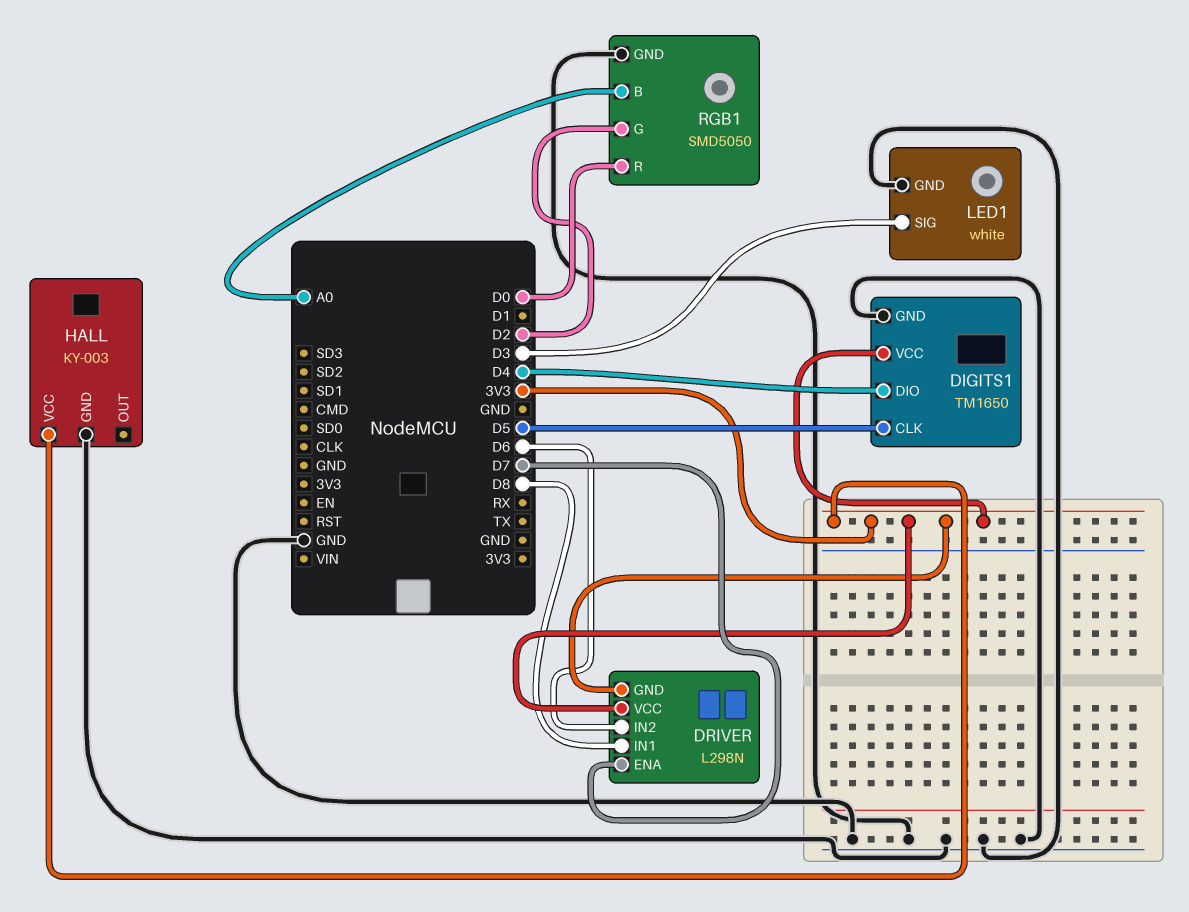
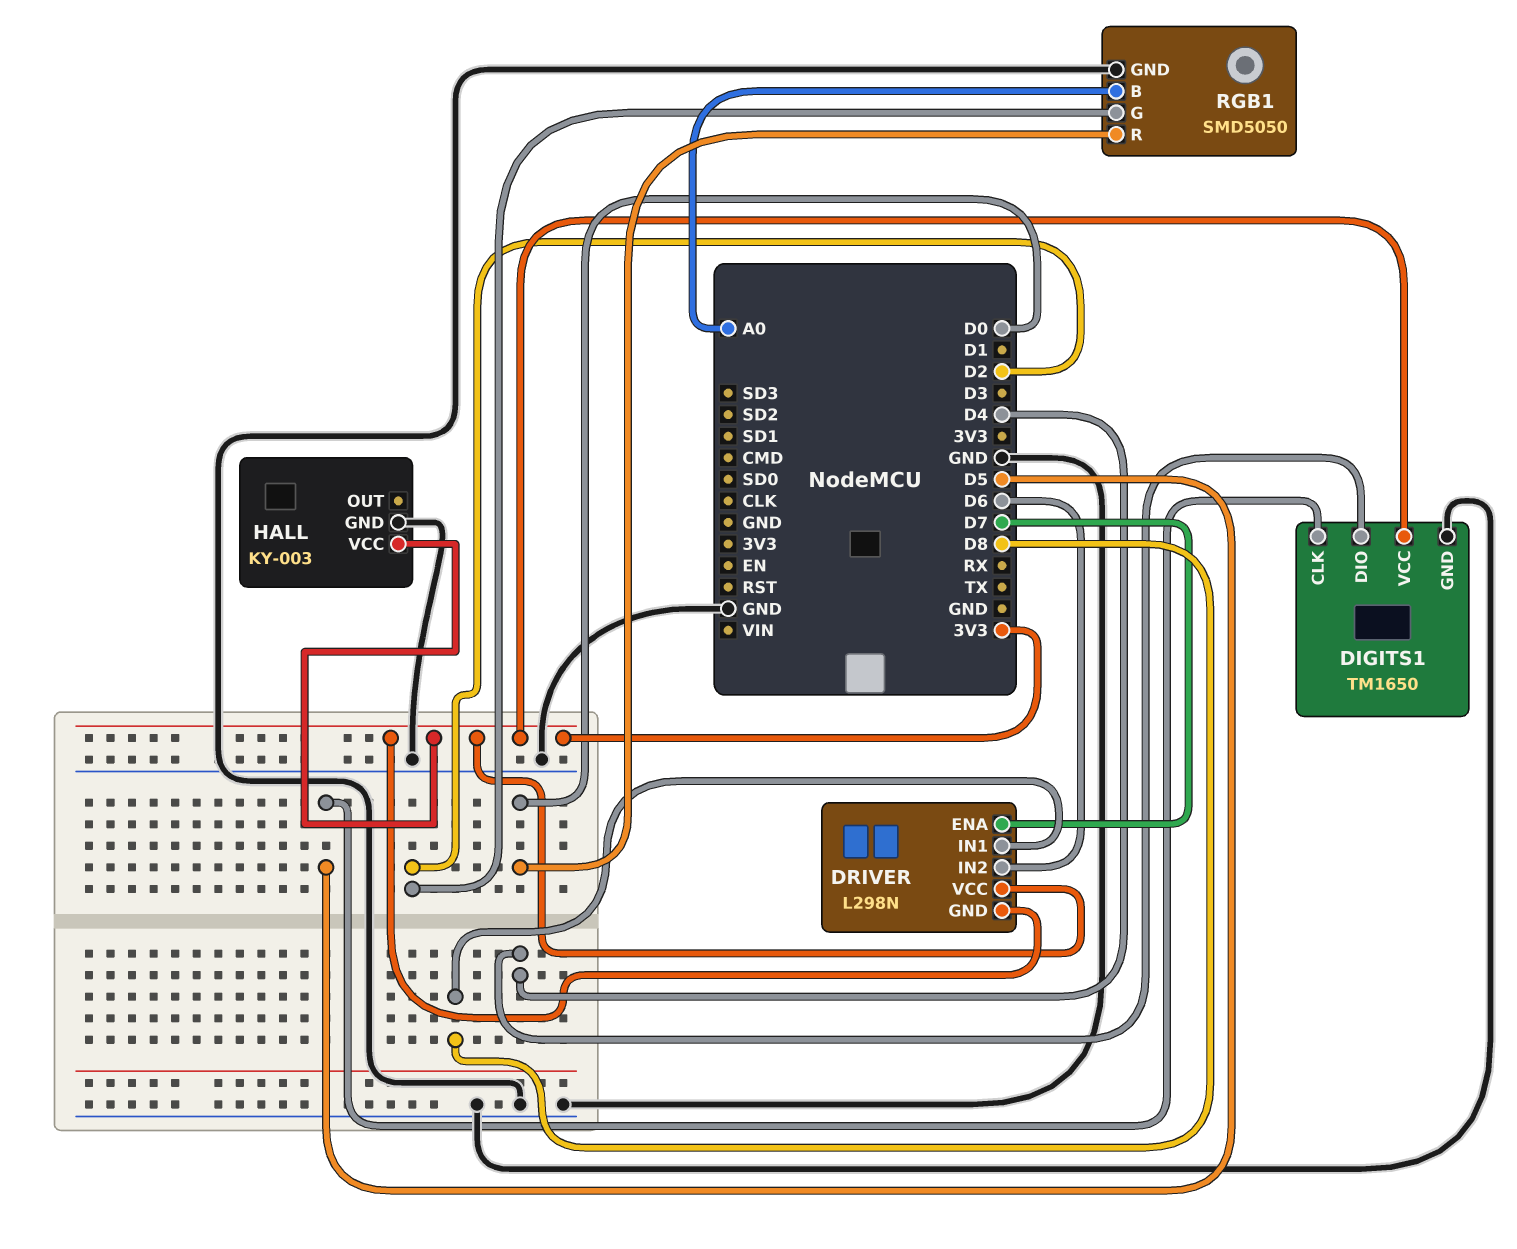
LED1: white -> none
LED1 pin GND: GND -> none
LED1 pin SIG: D3 -> none

